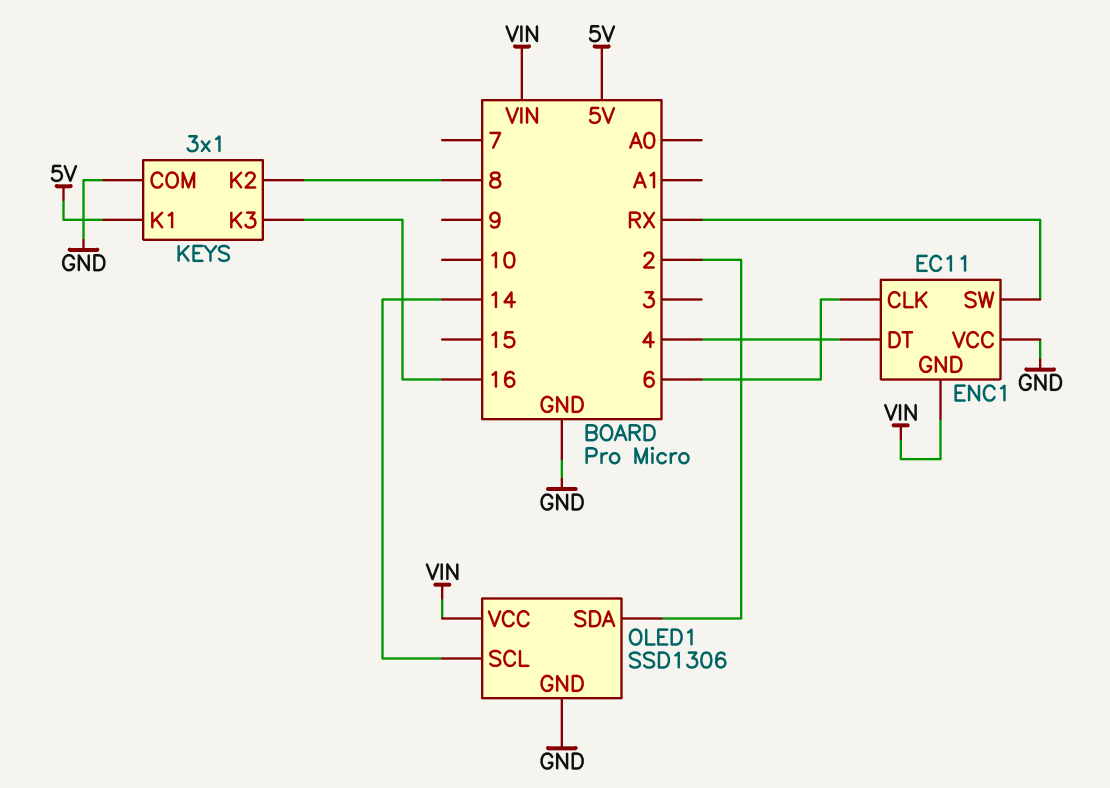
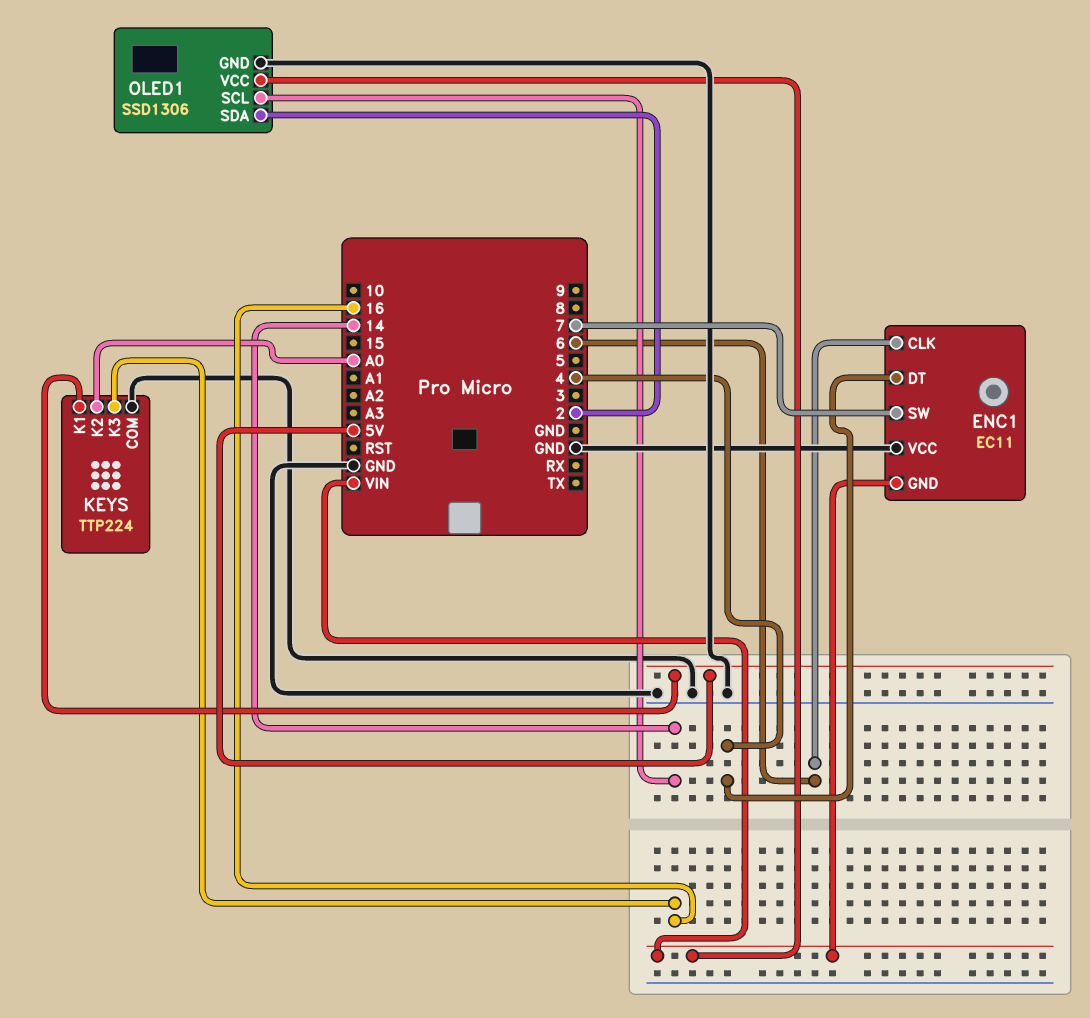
ENC1 pin SW: RX -> 7
KEYS: 3x1 -> TTP224
KEYS pin K2: 8 -> A0

